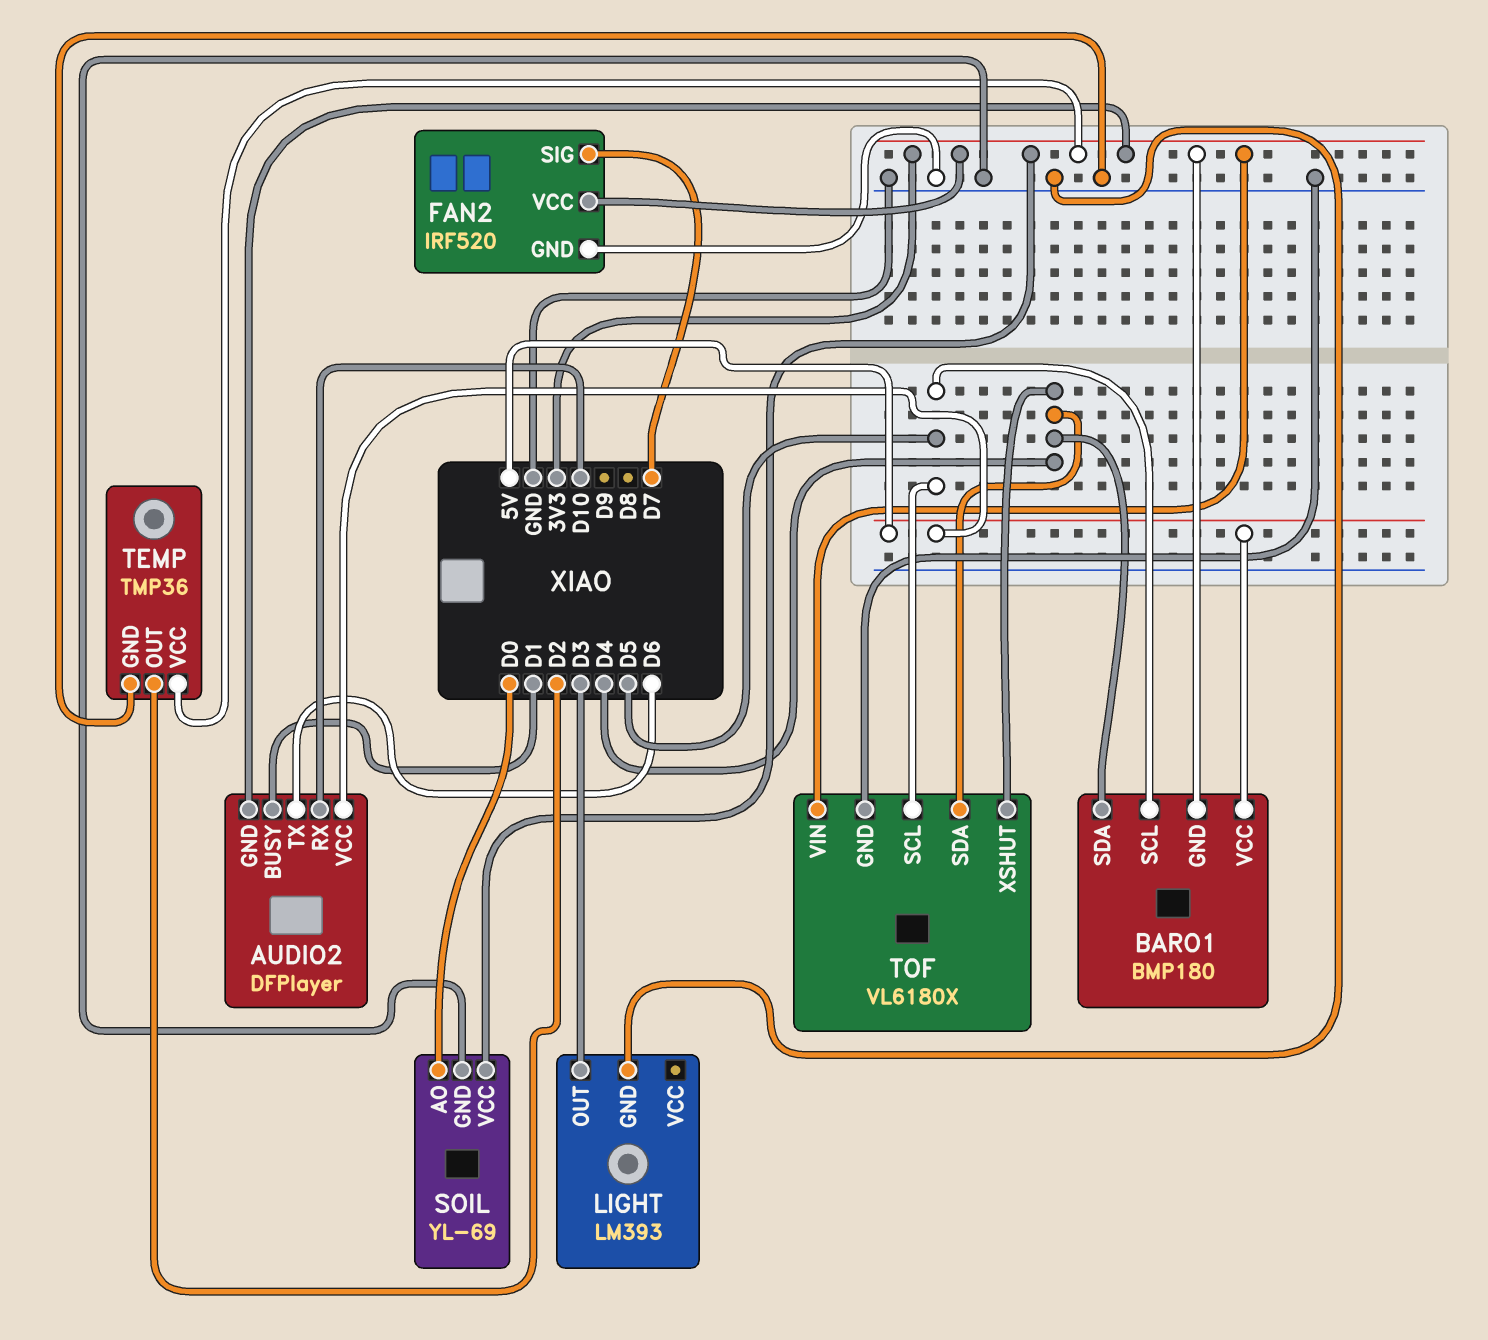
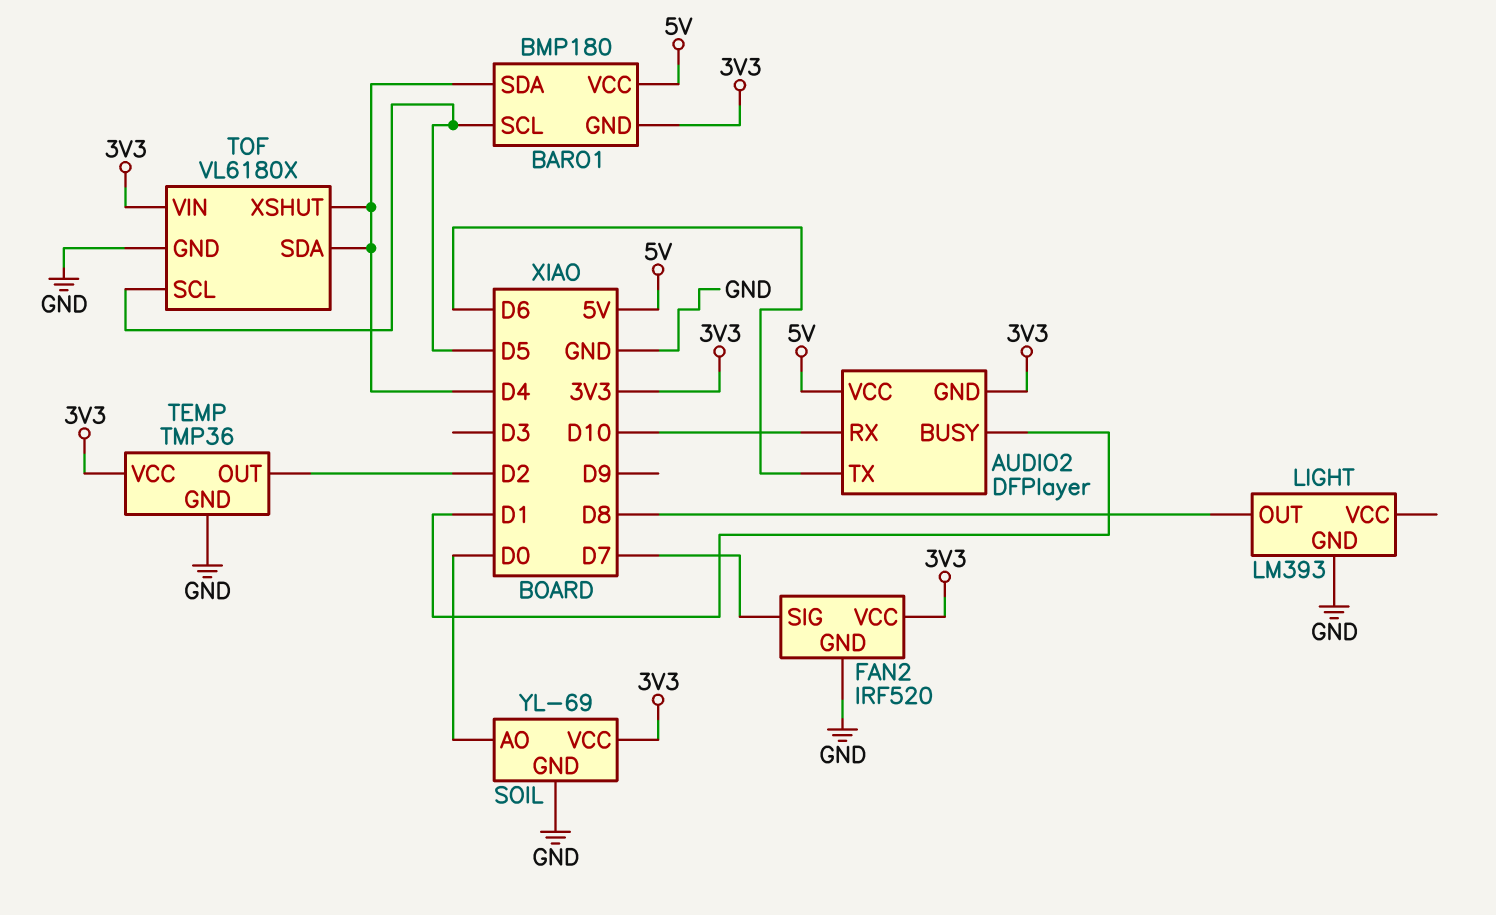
LIGHT pin OUT: D3 -> D8

